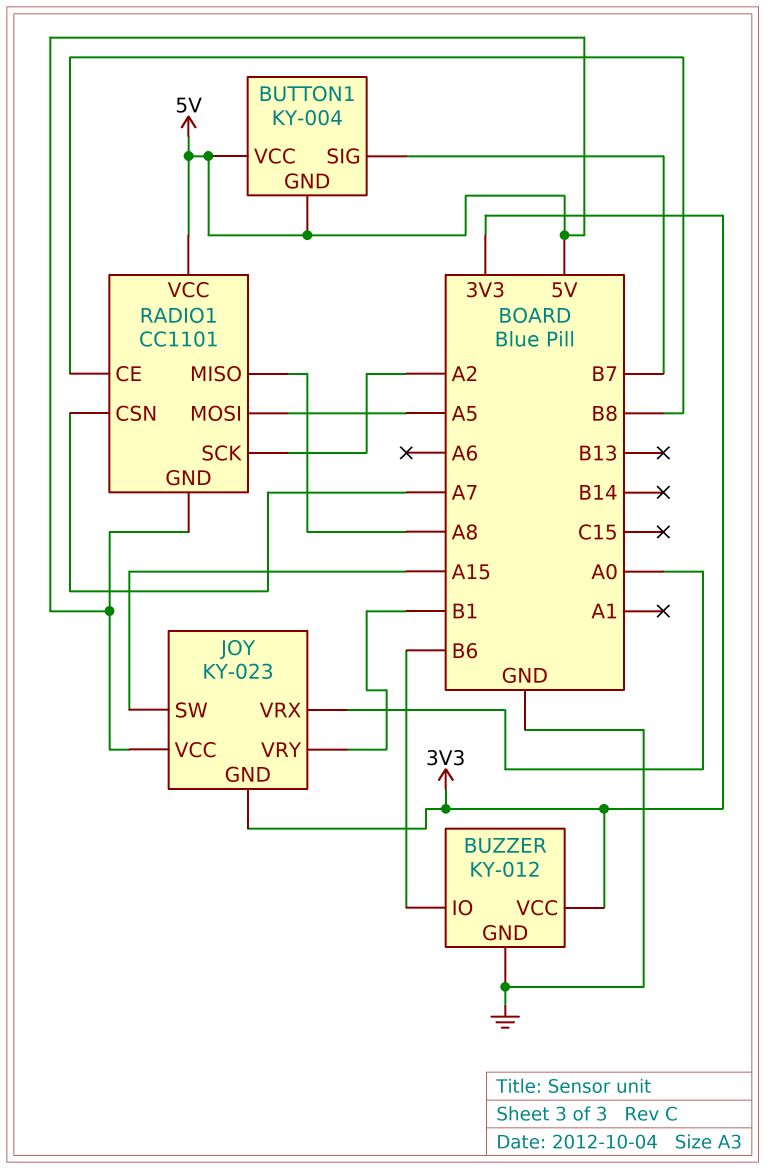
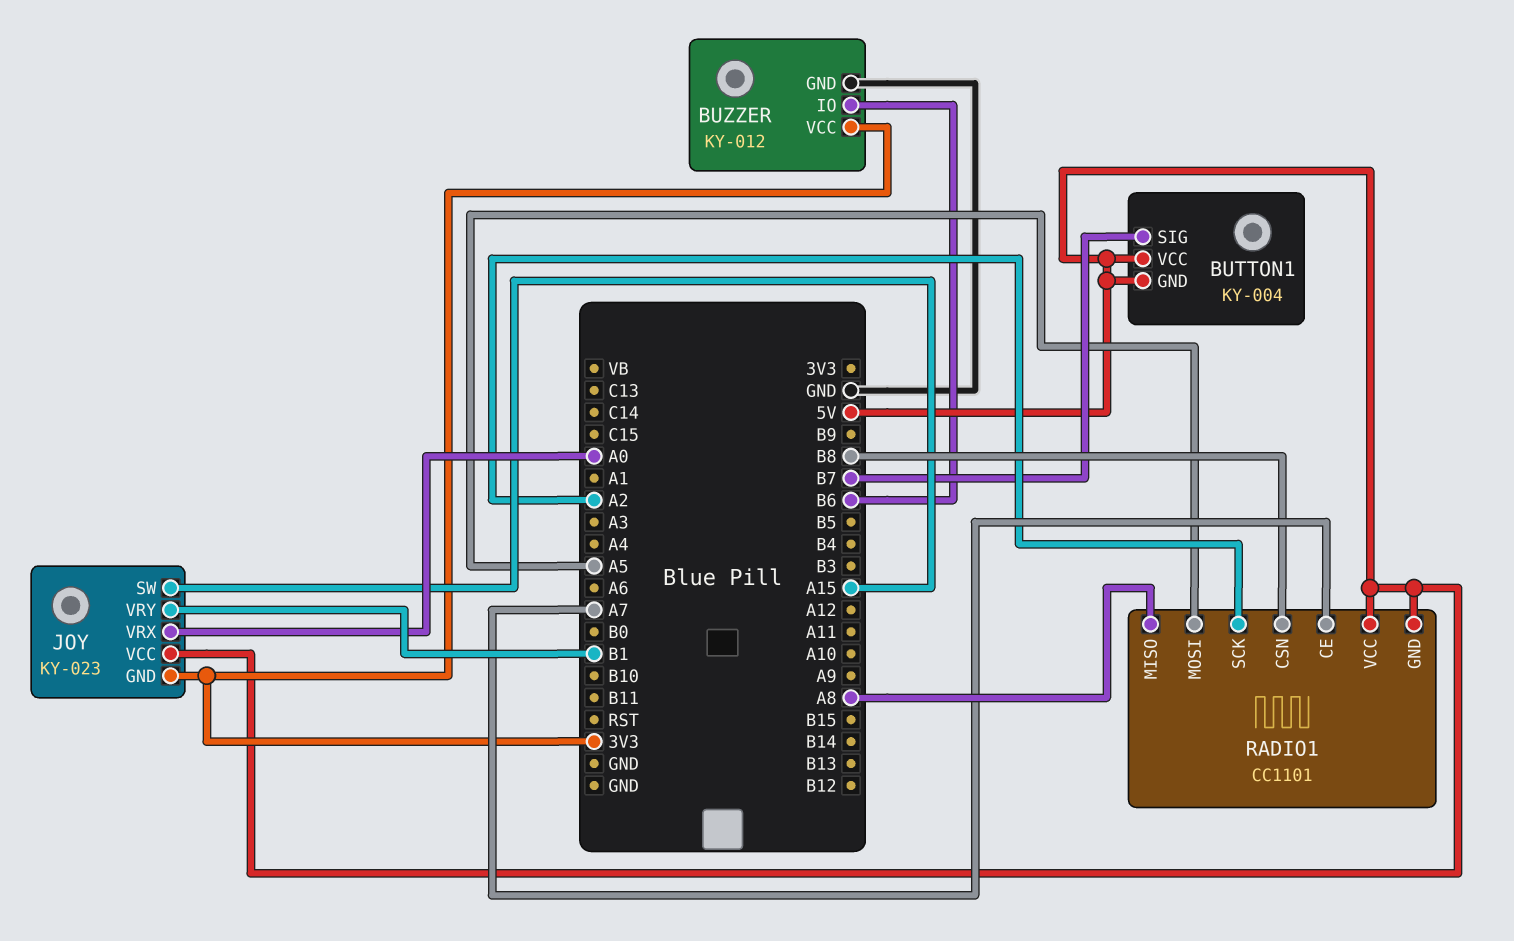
RADIO1 pin CE: B8 -> A7
RADIO1 pin CSN: A7 -> B8

